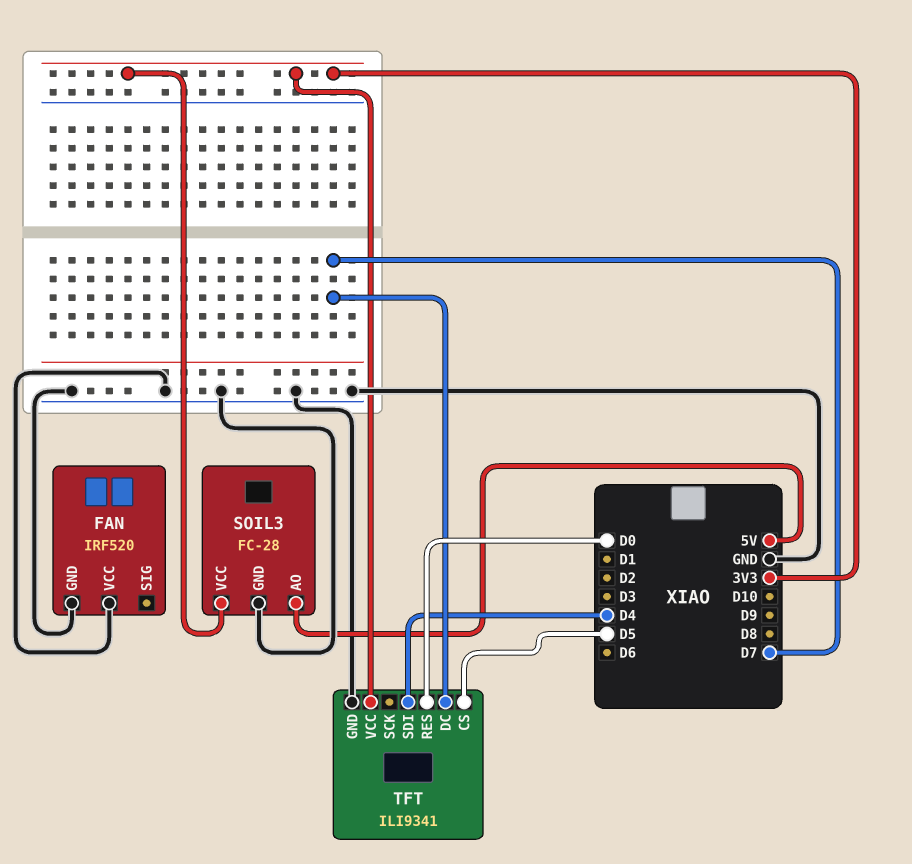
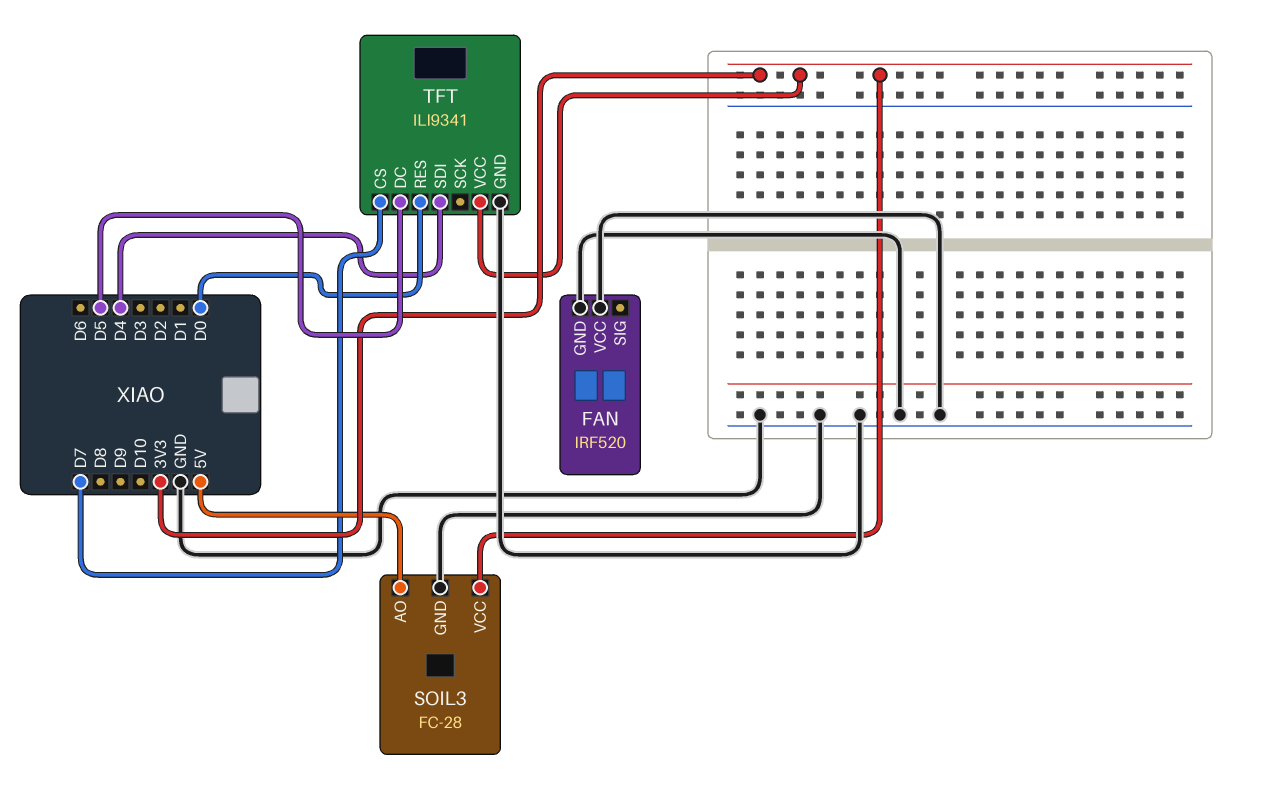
TFT pin CS: D5 -> D7
TFT pin DC: D7 -> D5

